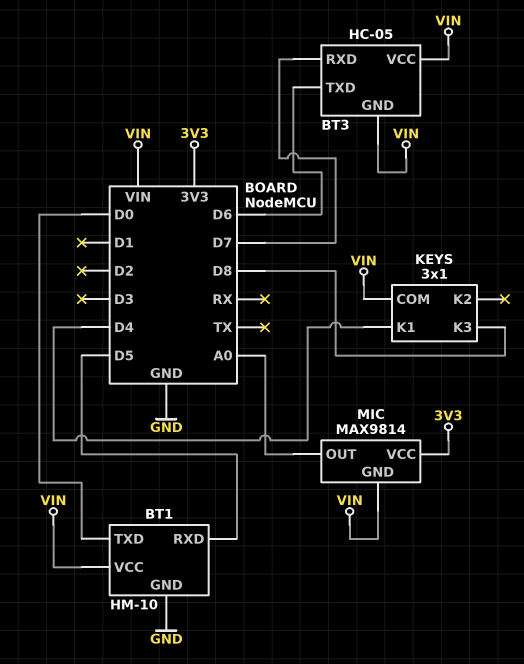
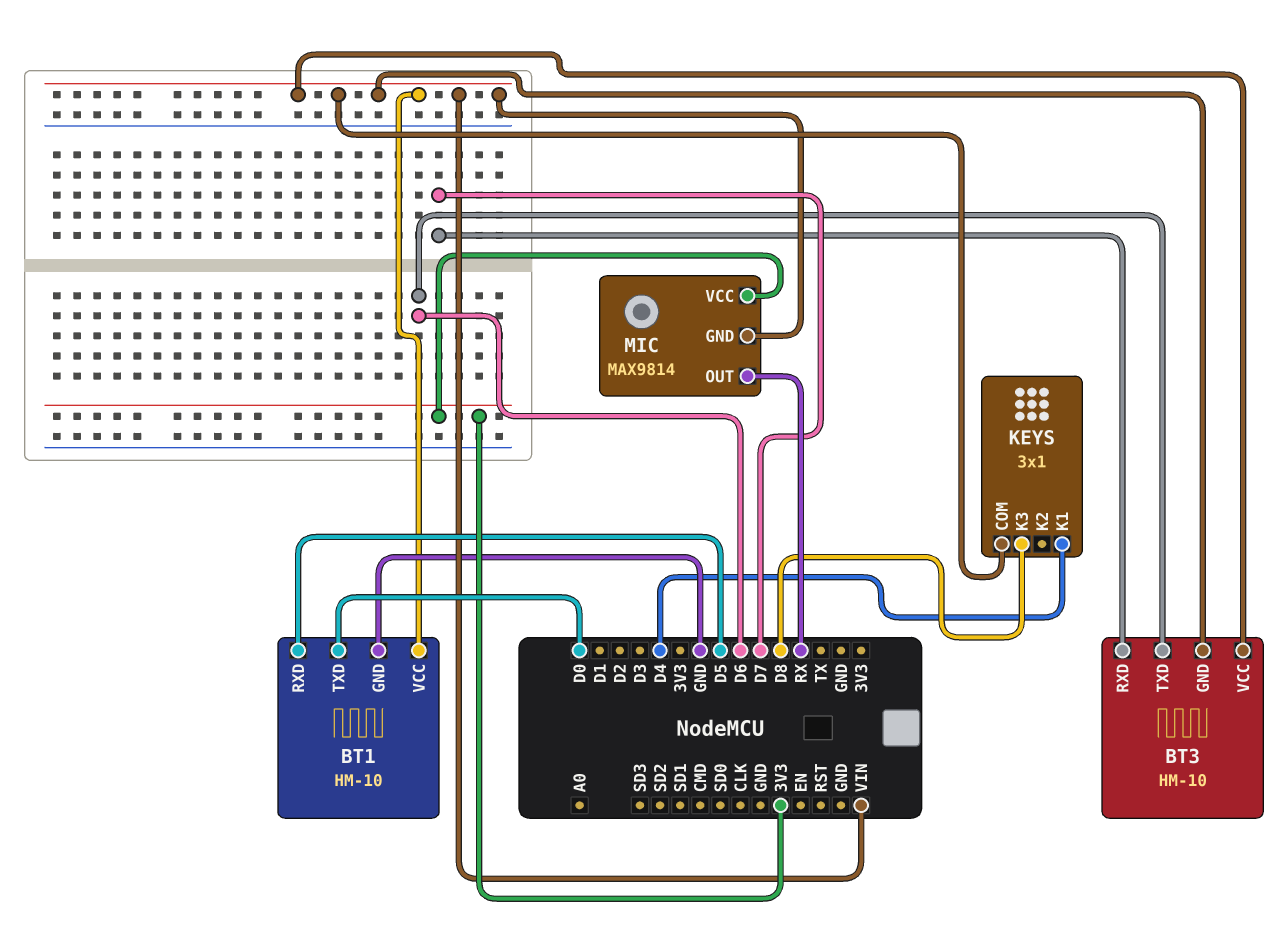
BT3: HC-05 -> HM-10
MIC pin OUT: A0 -> RX

